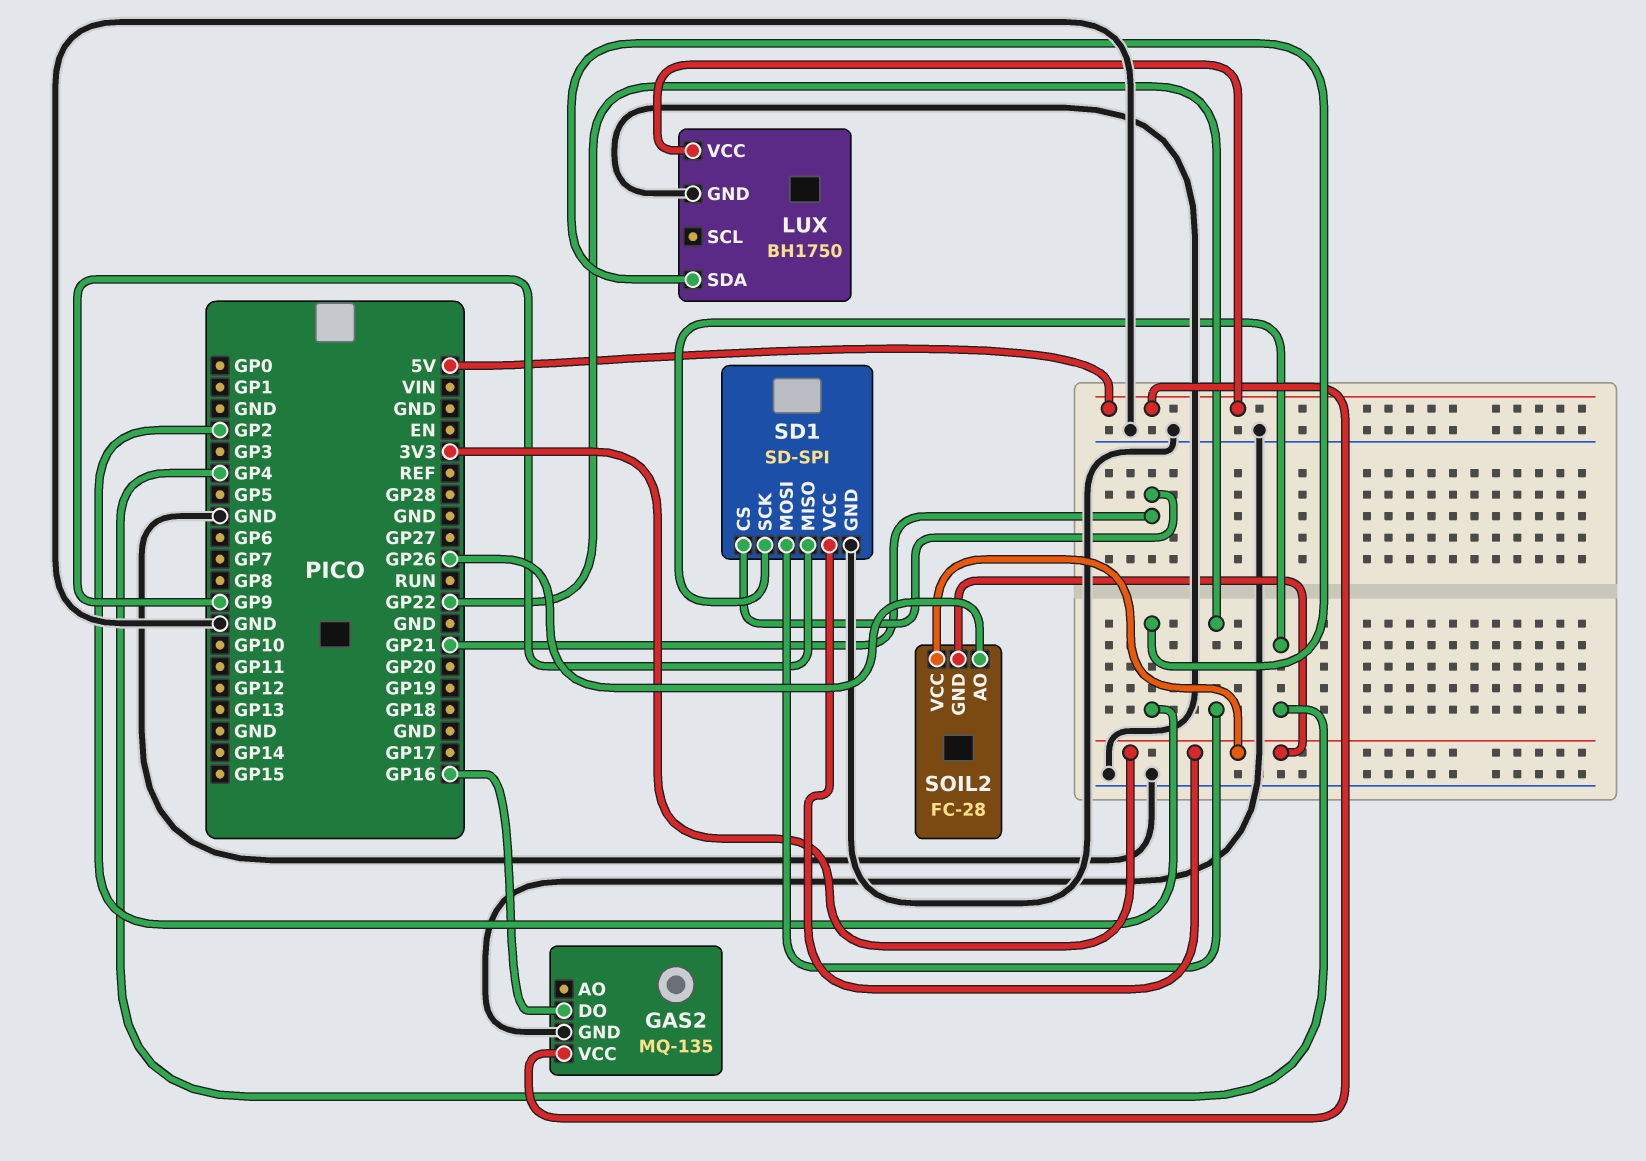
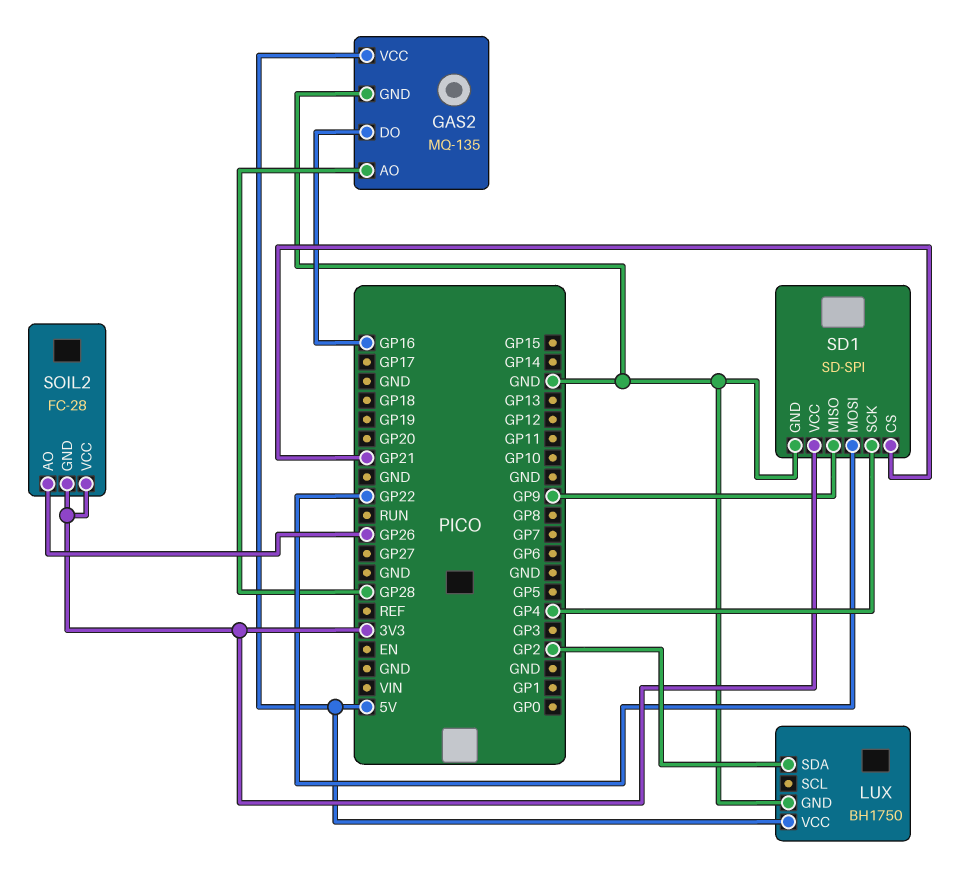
GAS2 pin AO: none -> GP28

